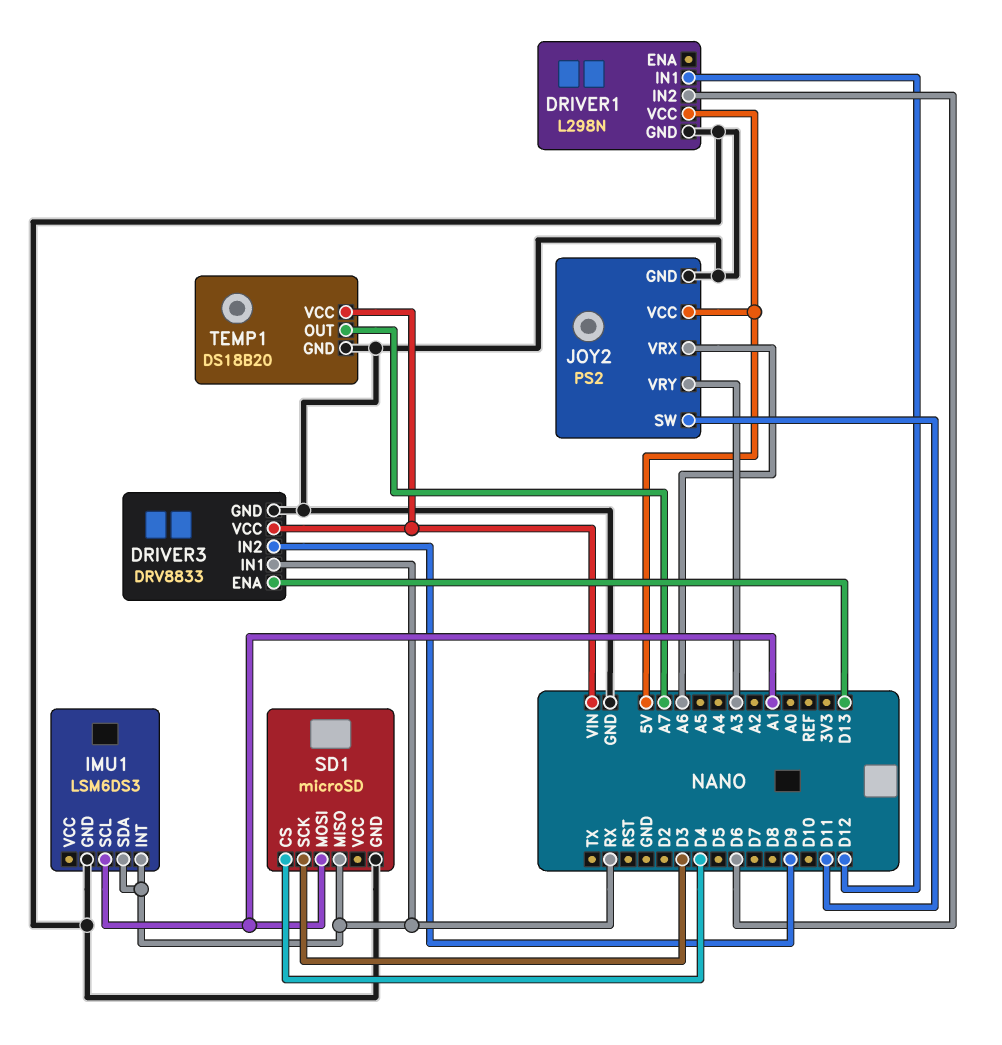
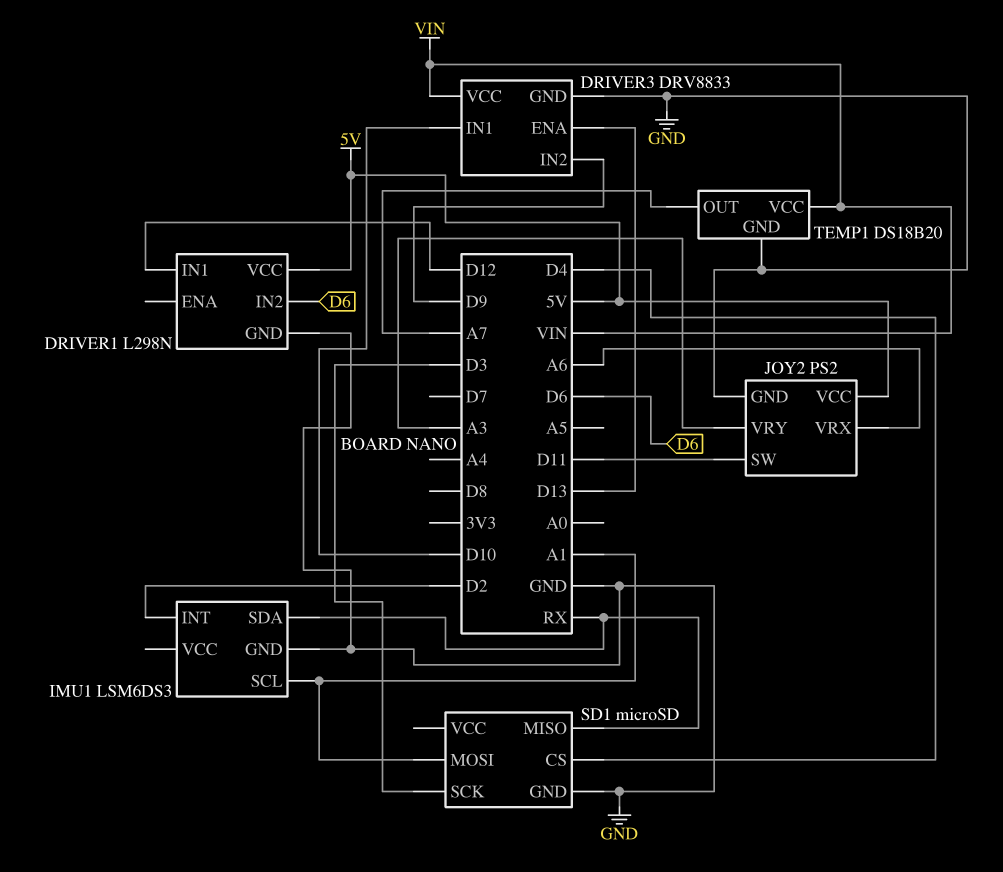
DRIVER3 pin IN1: RX -> D10
IMU1 pin INT: RX -> D2

